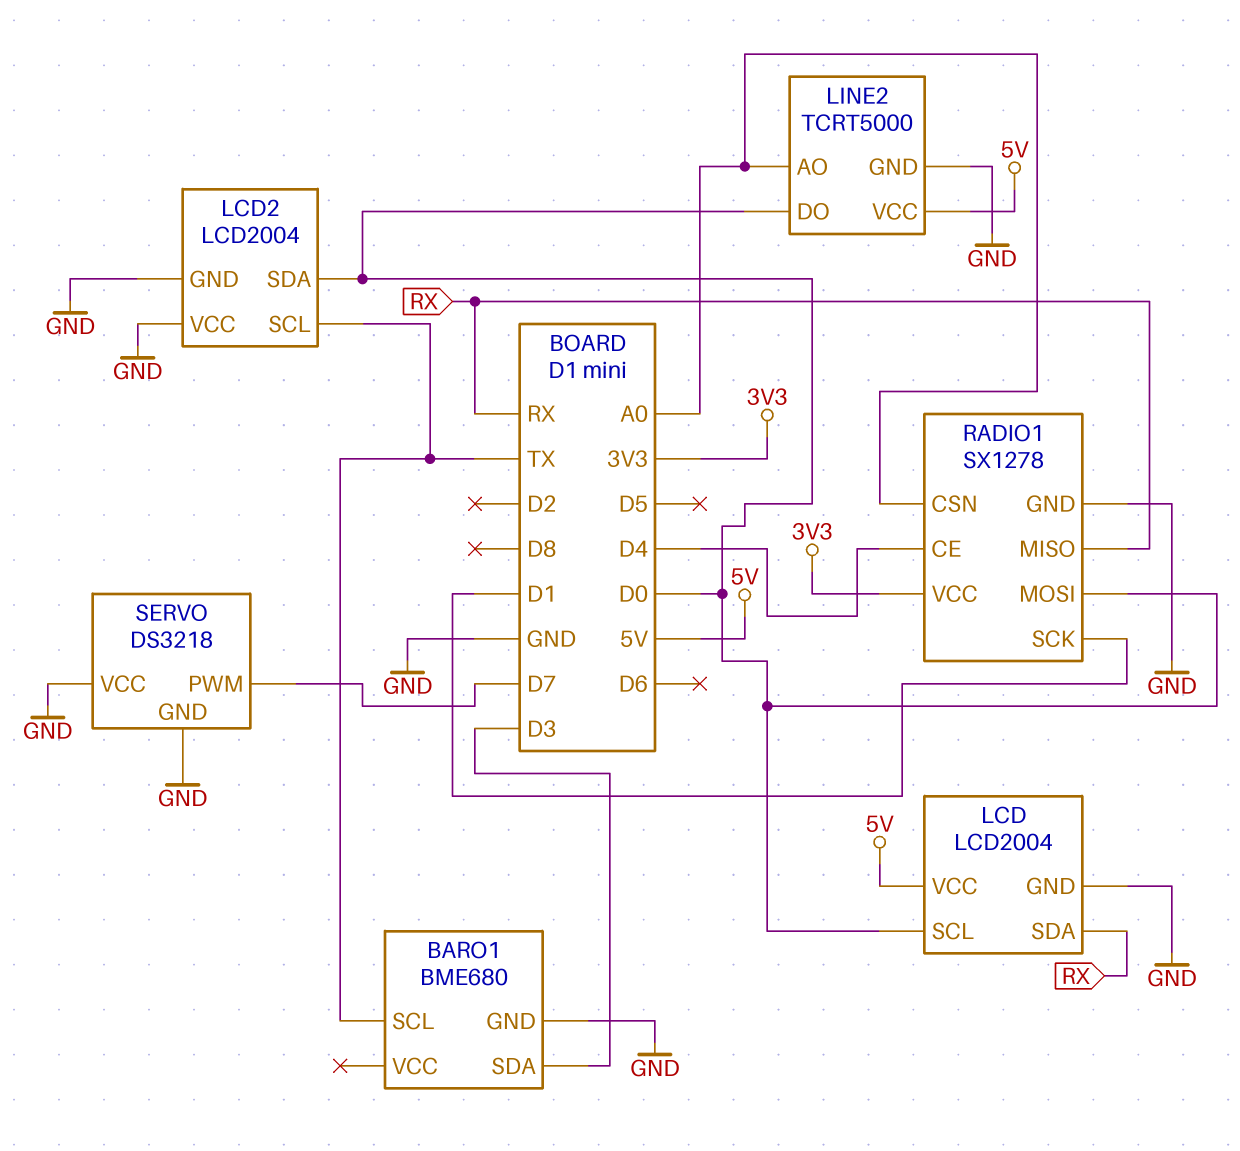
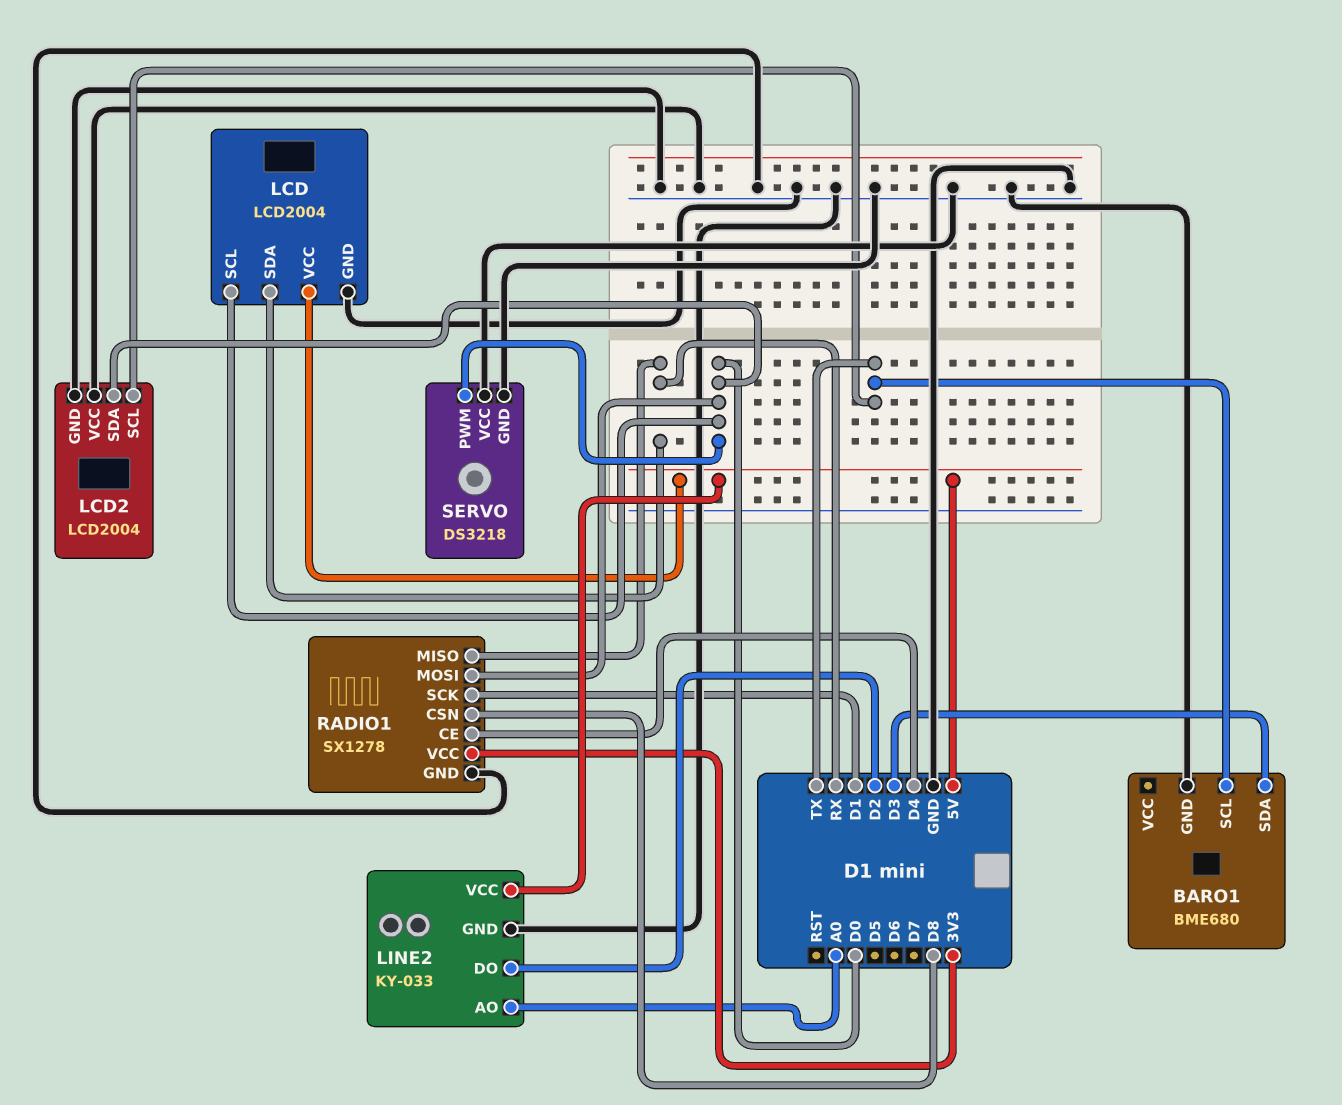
LINE2: TCRT5000 -> KY-033
LINE2 pin DO: D0 -> D2
RADIO1 pin CSN: A0 -> D8
SERVO pin PWM: D7 -> D0

